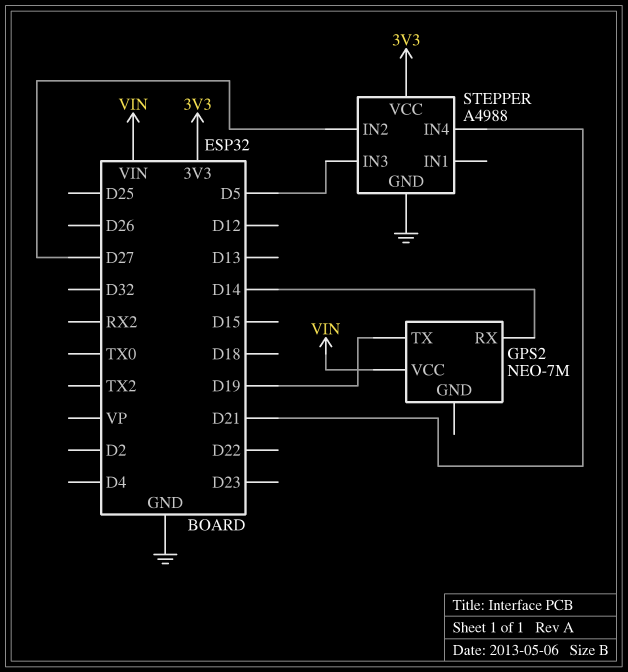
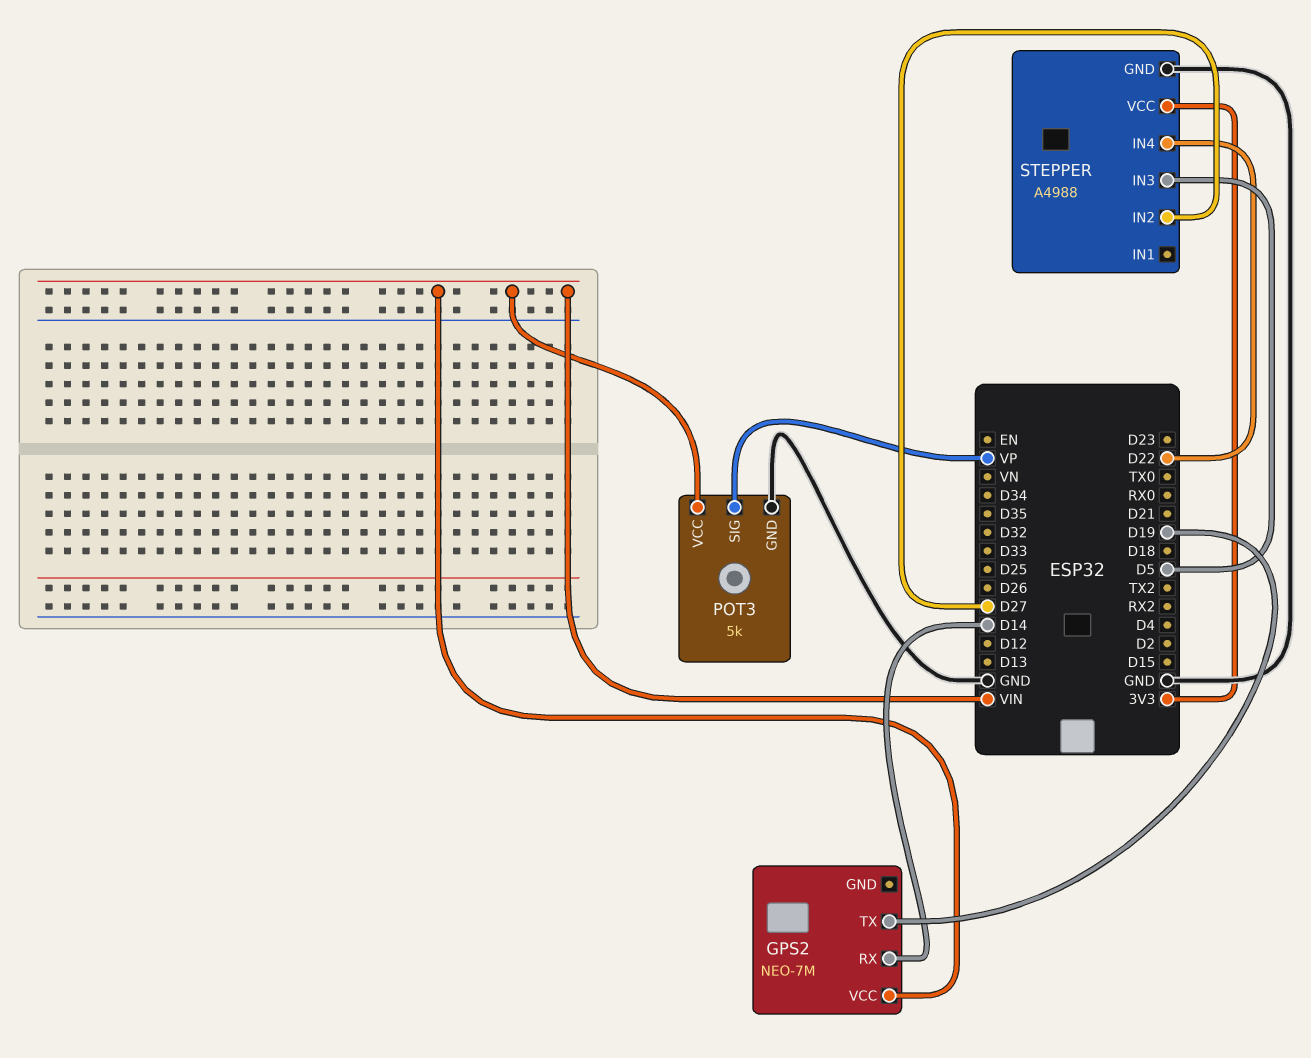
POT3: none -> 5k
POT3 pin GND: none -> GND
POT3 pin SIG: none -> VP
POT3 pin VCC: none -> VIN
STEPPER pin IN4: D21 -> D22

